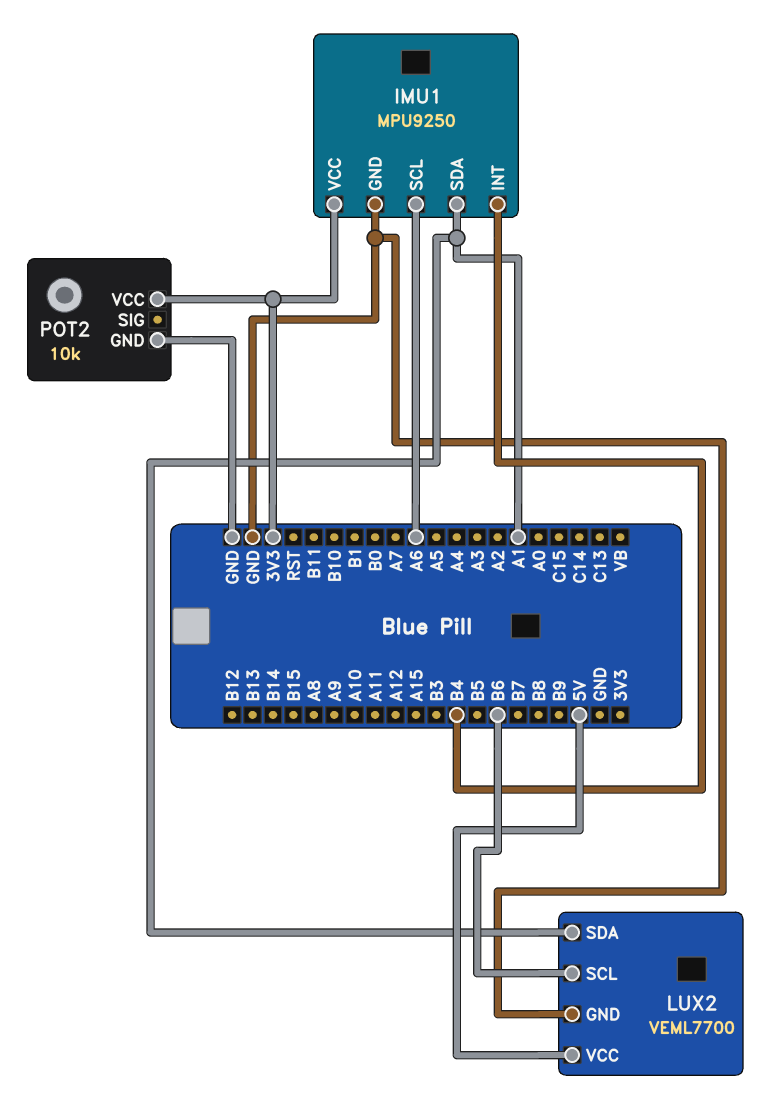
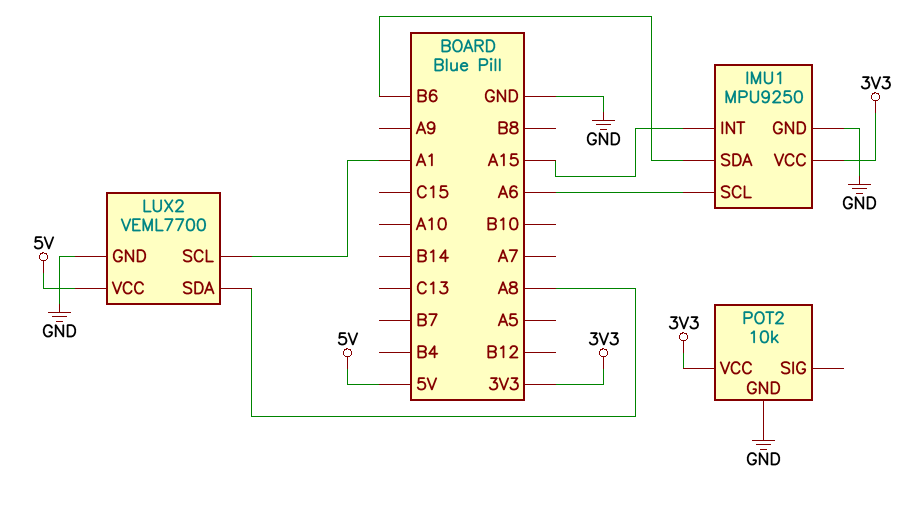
IMU1 pin INT: B4 -> A15
IMU1 pin SDA: A1 -> B6
LUX2 pin SCL: B6 -> A1
LUX2 pin SDA: A1 -> A8

